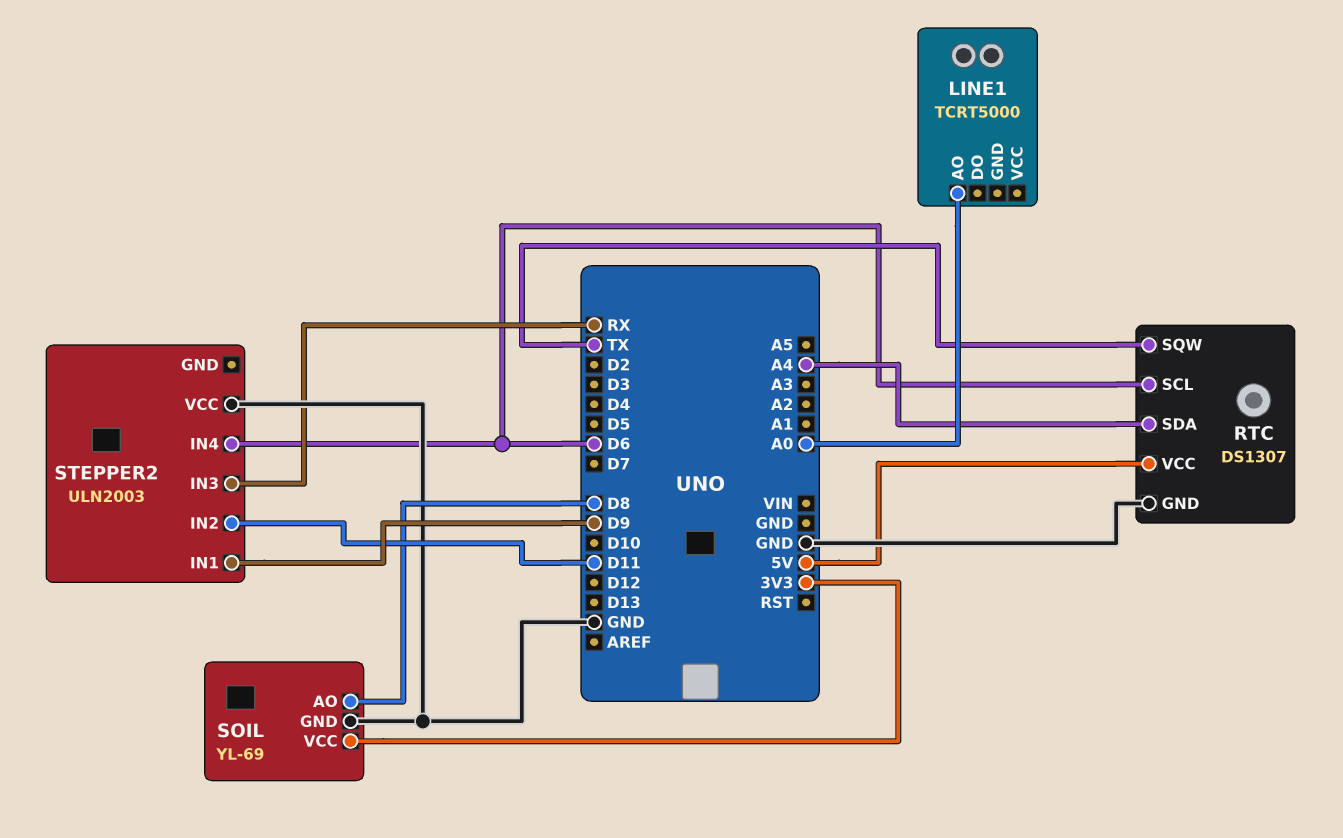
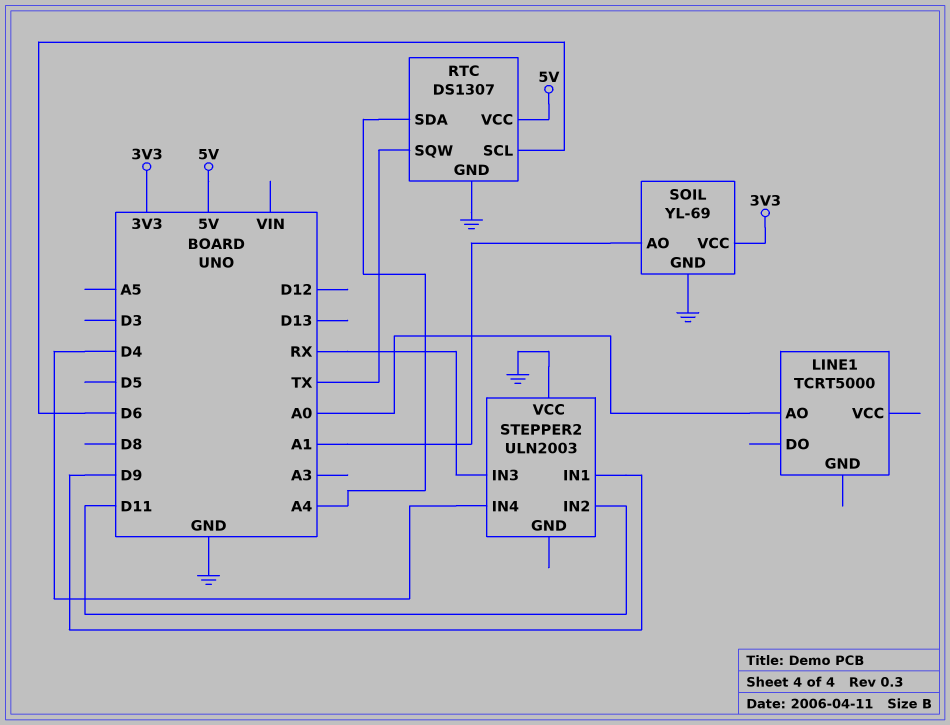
SOIL pin AO: D8 -> A1
STEPPER2 pin IN4: D6 -> D4

